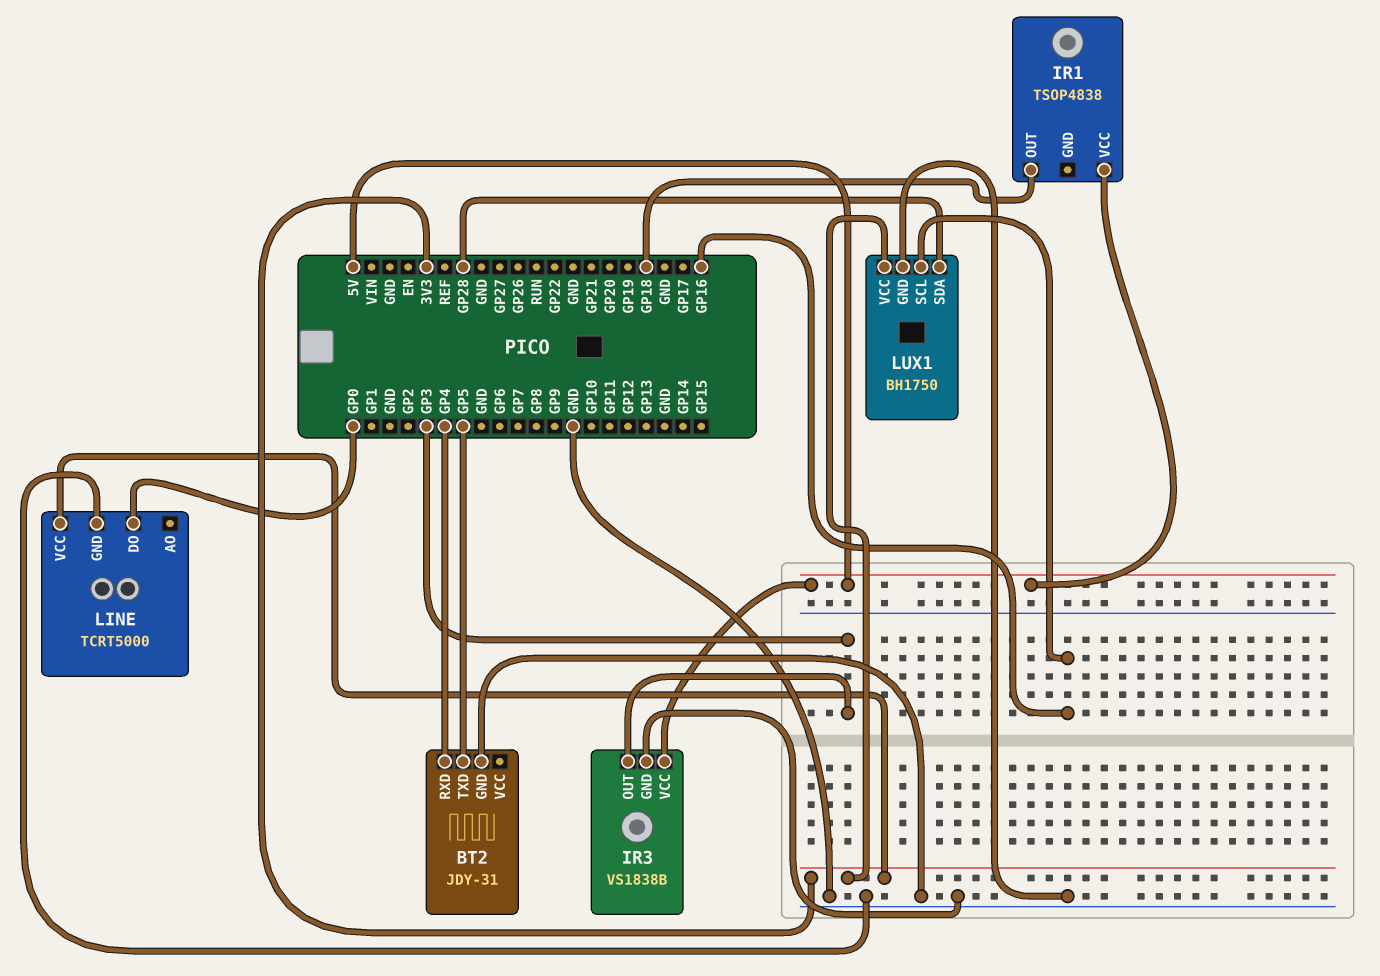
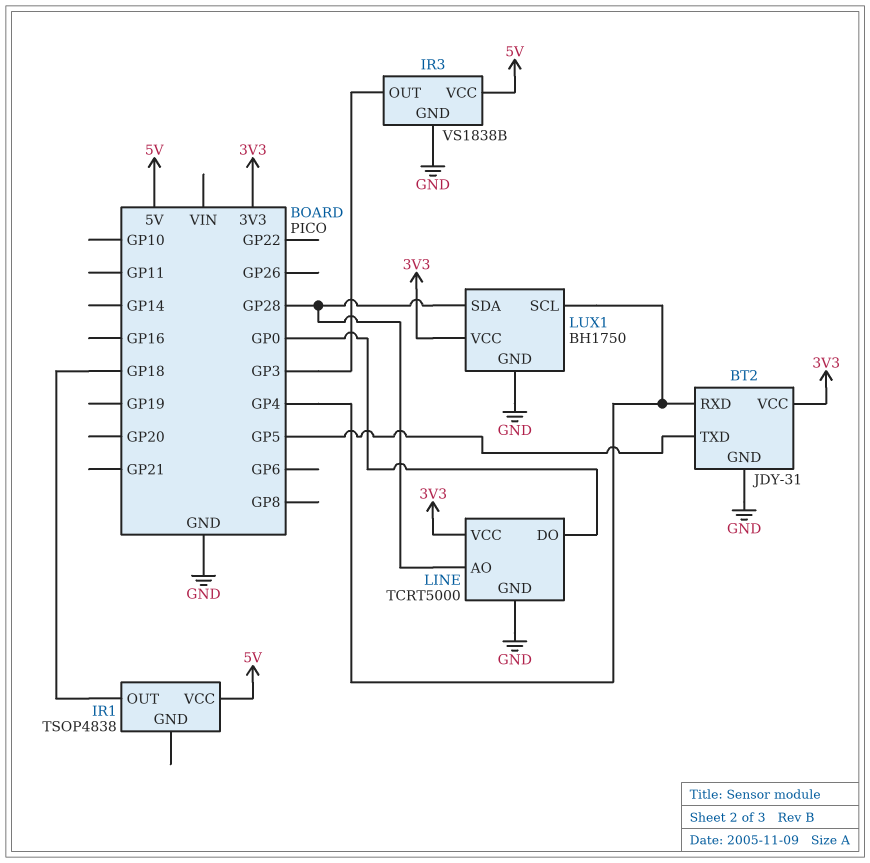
BT2 pin VCC: none -> 3V3
LINE pin AO: none -> GP28
LUX1 pin SCL: GP16 -> GP4

